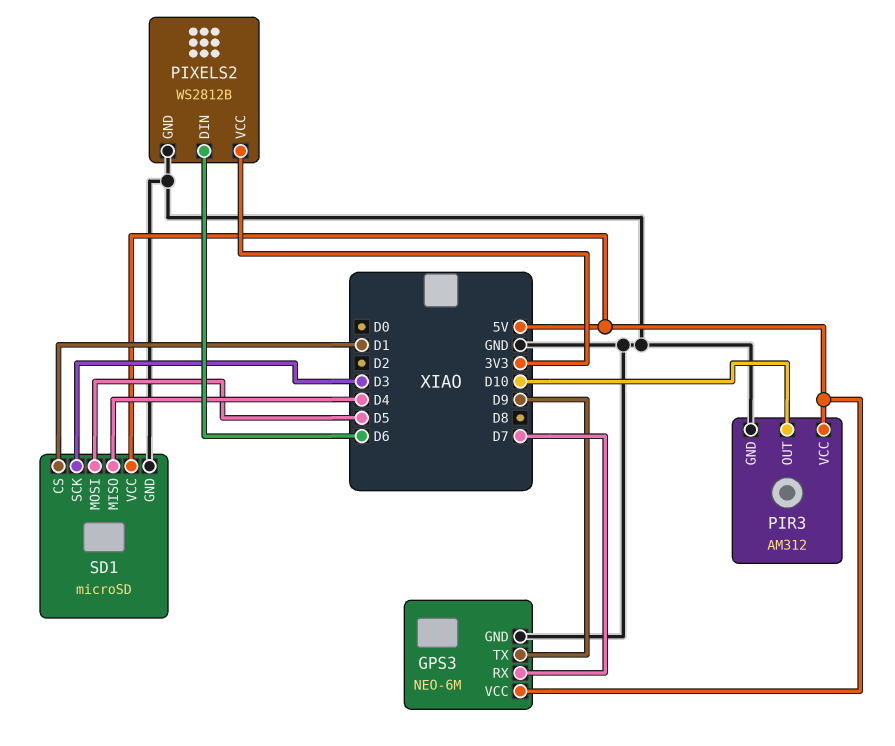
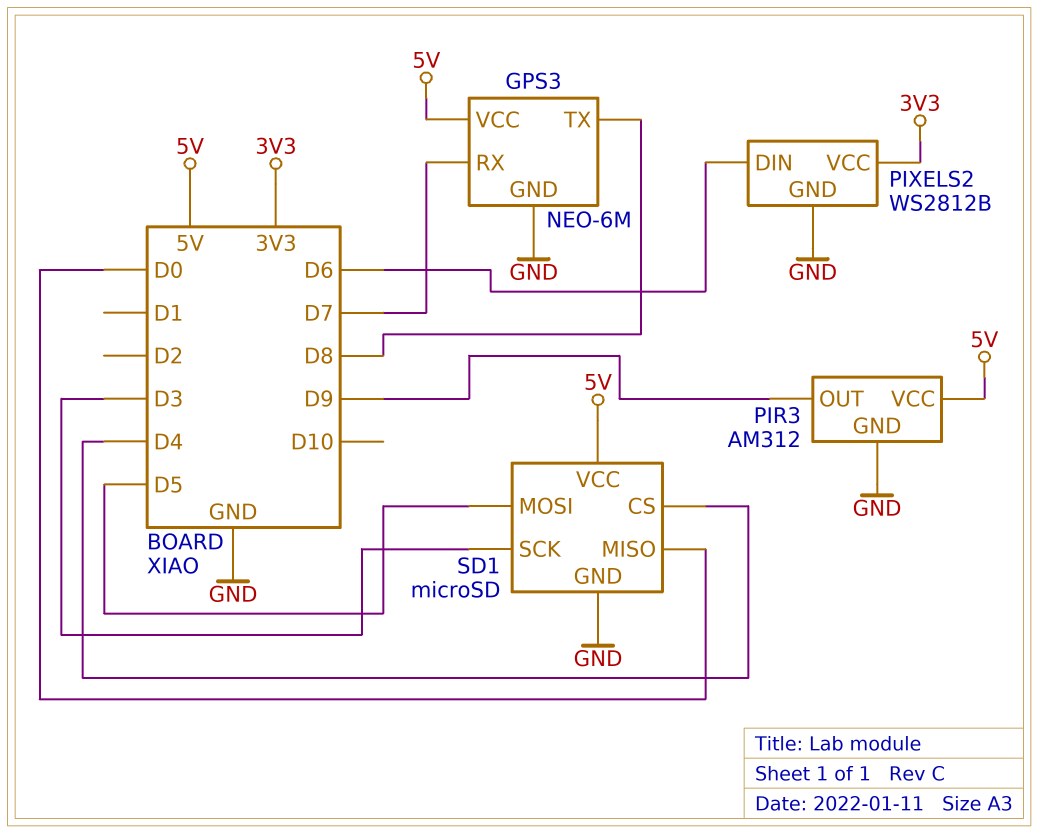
GPS3 pin TX: D9 -> D8
PIR3 pin OUT: D10 -> D9
SD1 pin CS: D1 -> D4
SD1 pin MISO: D4 -> D0

